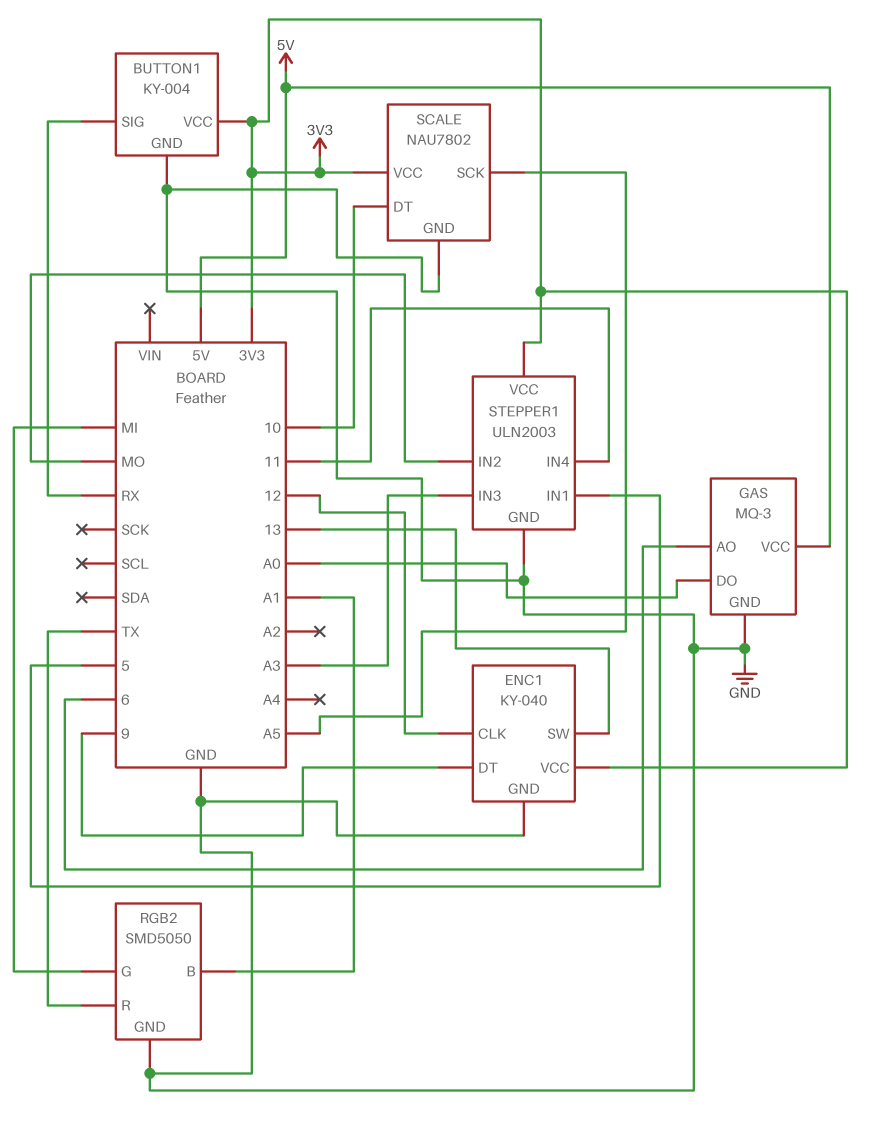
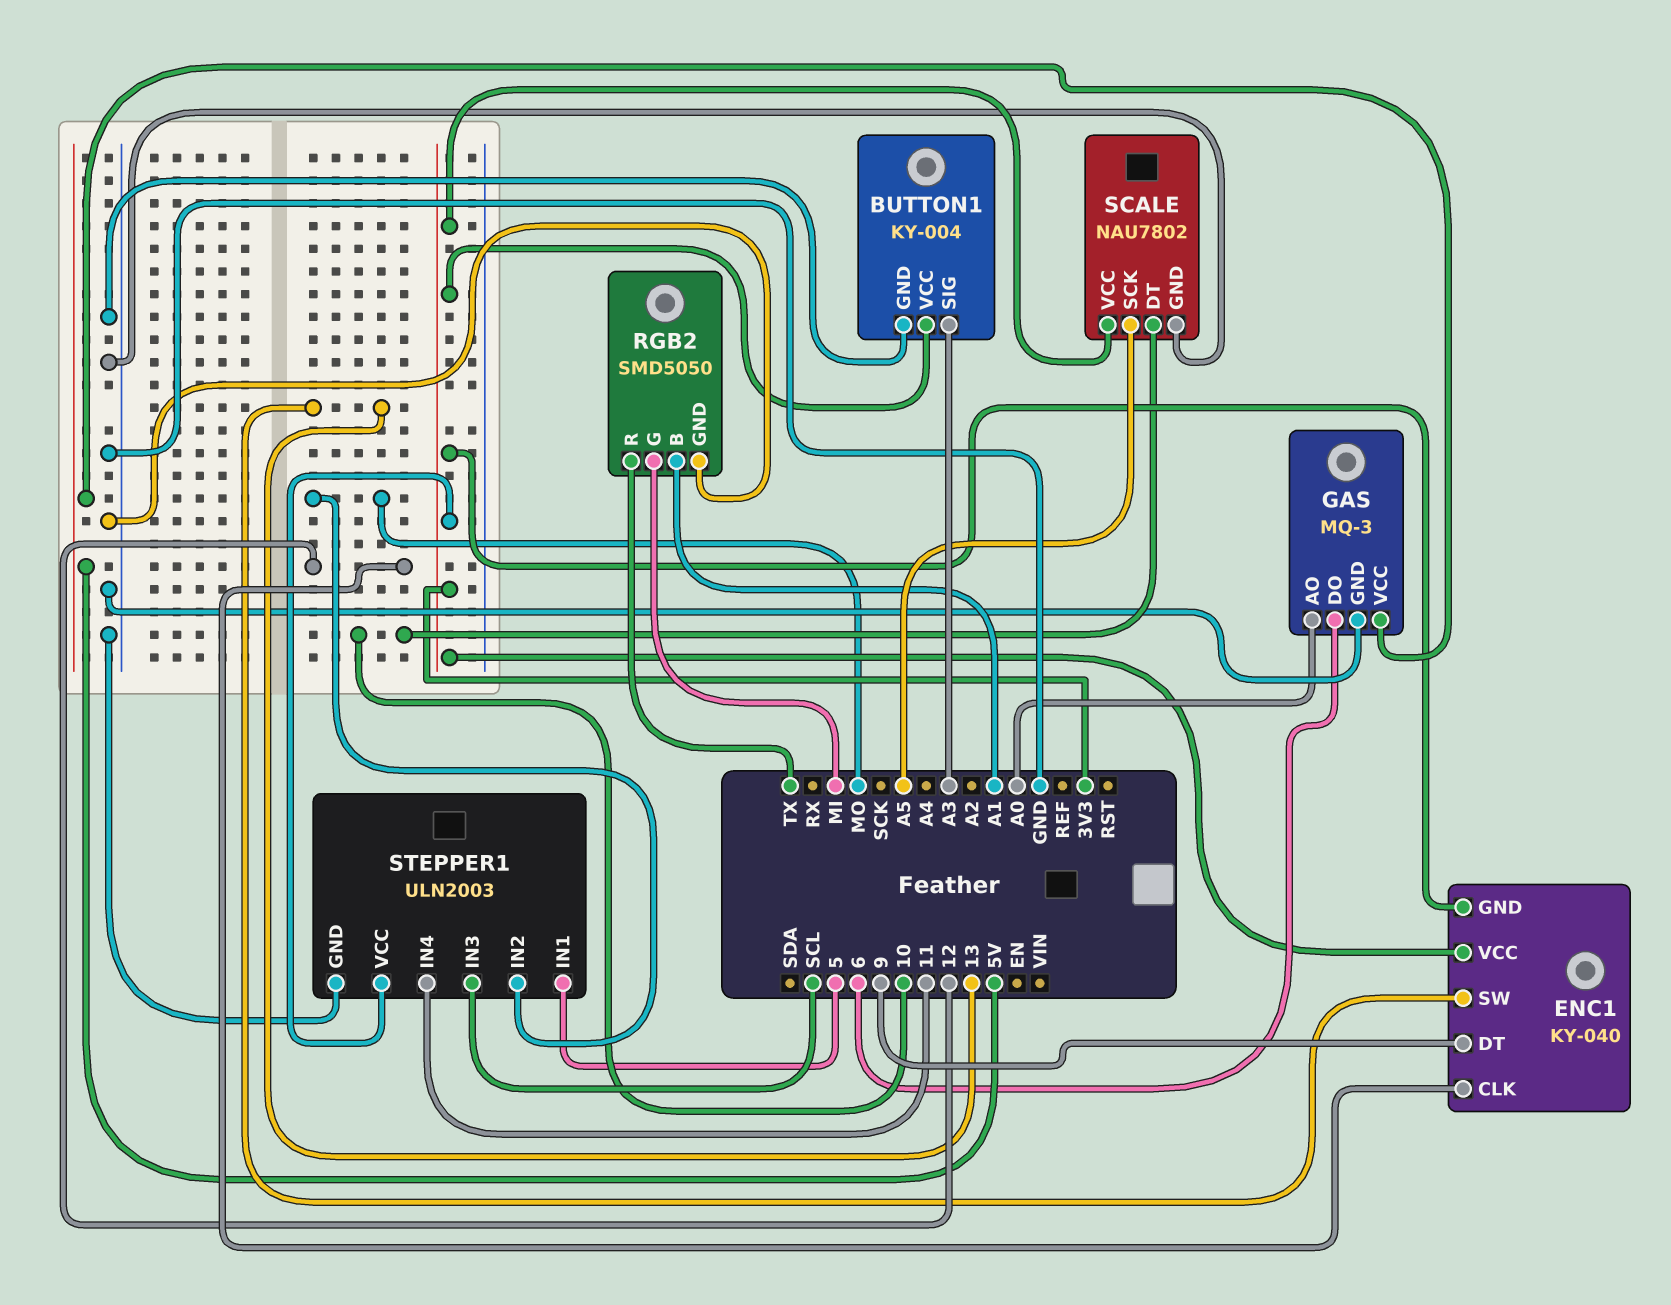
BUTTON1 pin SIG: RX -> A3
ENC1 pin GND: GND -> 3V3
GAS pin AO: 6 -> A0
GAS pin DO: A0 -> 6
STEPPER1 pin IN3: A3 -> SCL

